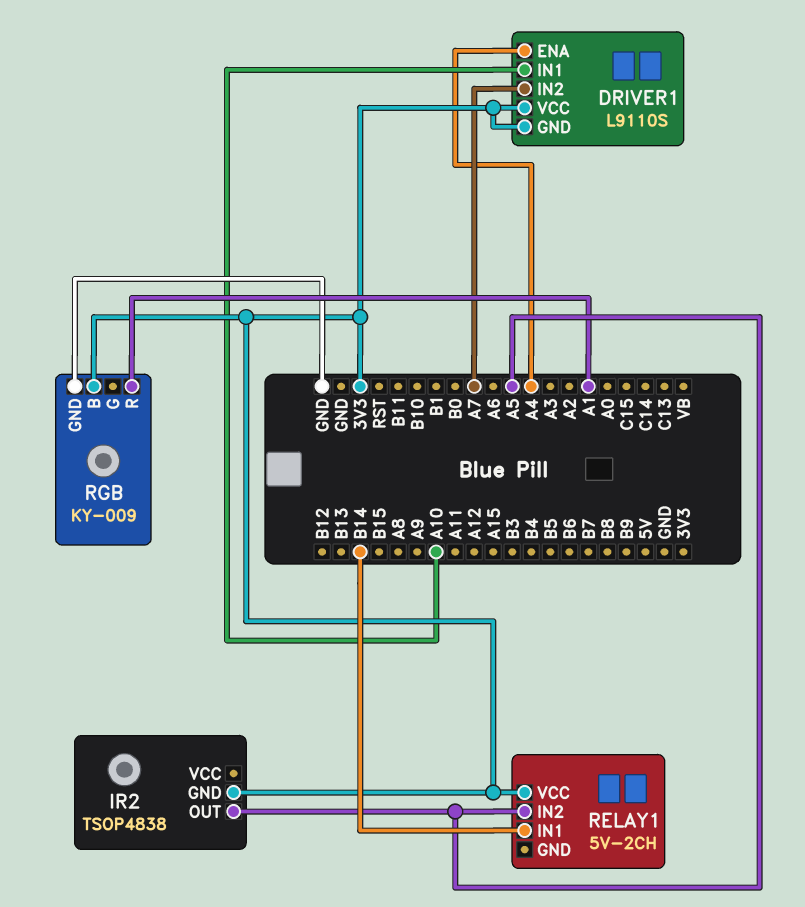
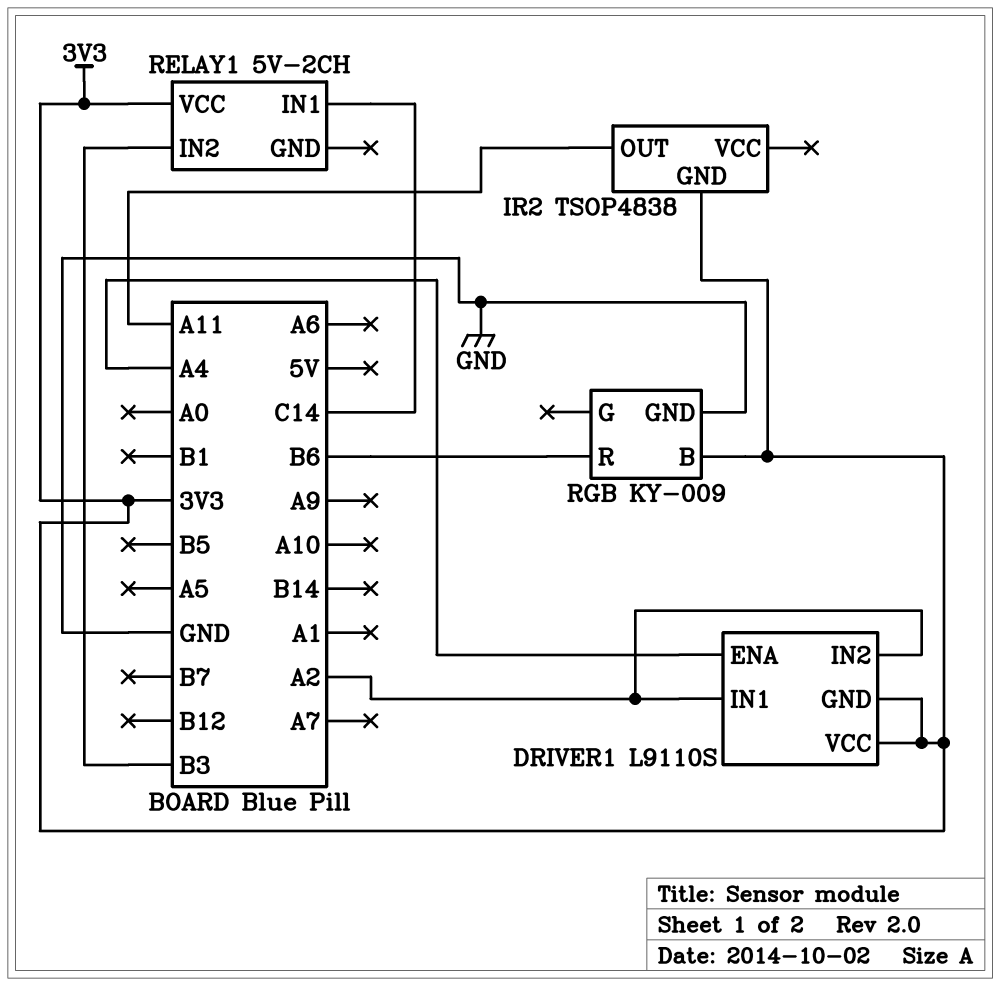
DRIVER1 pin IN1: A10 -> A2
DRIVER1 pin IN2: A7 -> A2
IR2 pin OUT: A5 -> A11
RELAY1 pin IN1: B14 -> C14
RELAY1 pin IN2: A5 -> B3
RGB pin R: A1 -> B6

